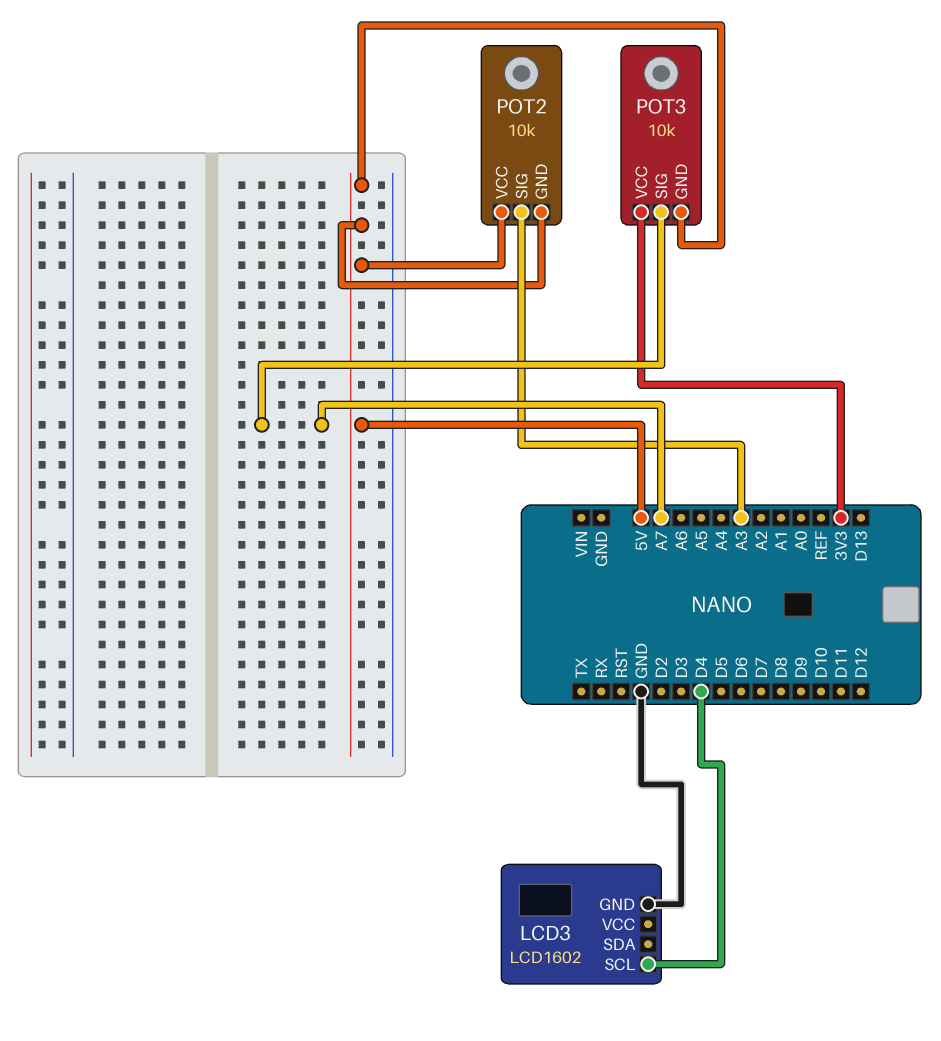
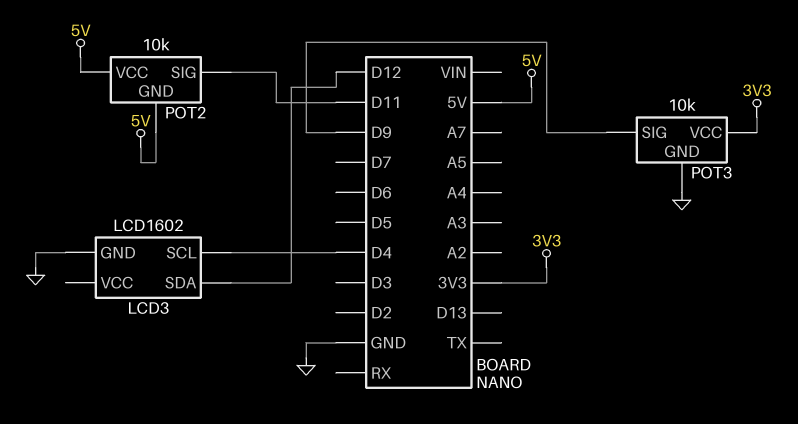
LCD3 pin SDA: none -> D12
POT2 pin SIG: A3 -> D11
POT3 pin GND: 5V -> GND
POT3 pin SIG: A7 -> D9

